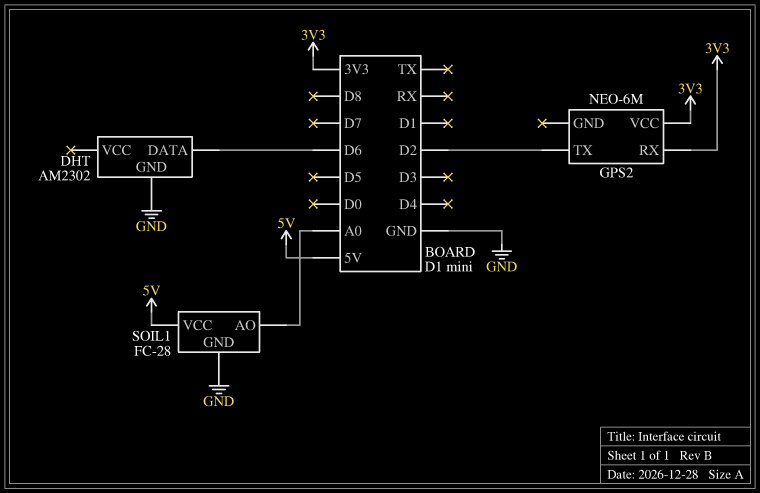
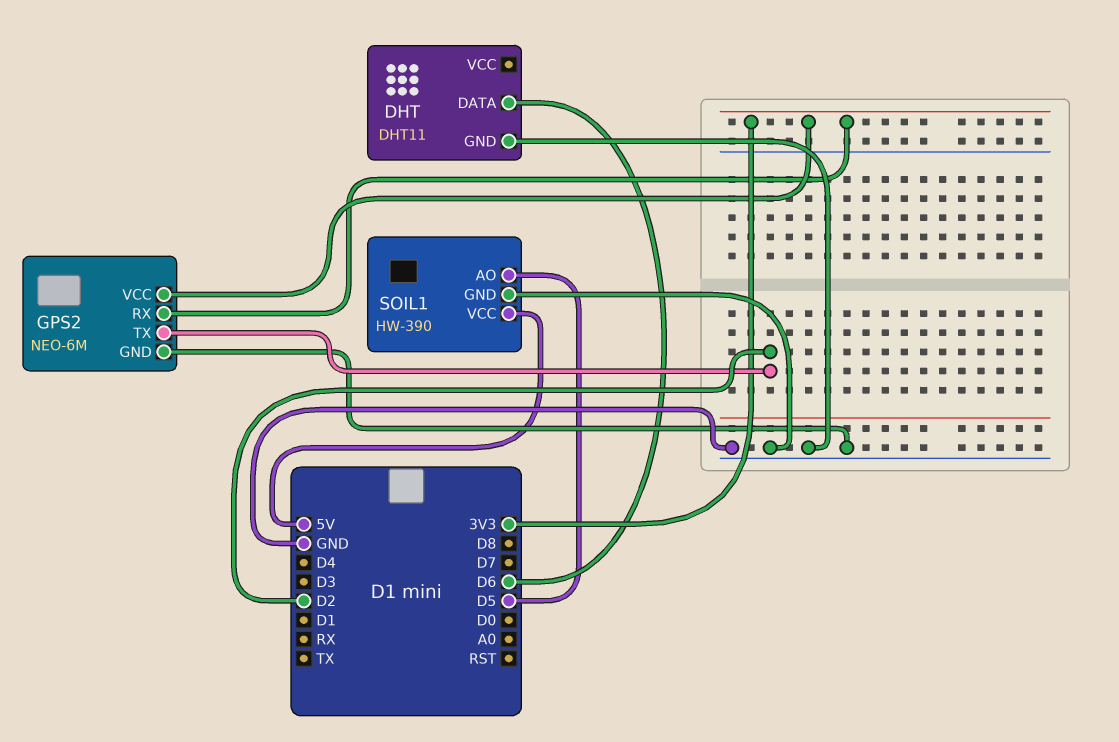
DHT: AM2302 -> DHT11
GPS2 pin GND: none -> GND
SOIL1: FC-28 -> HW-390
SOIL1 pin AO: A0 -> D5

